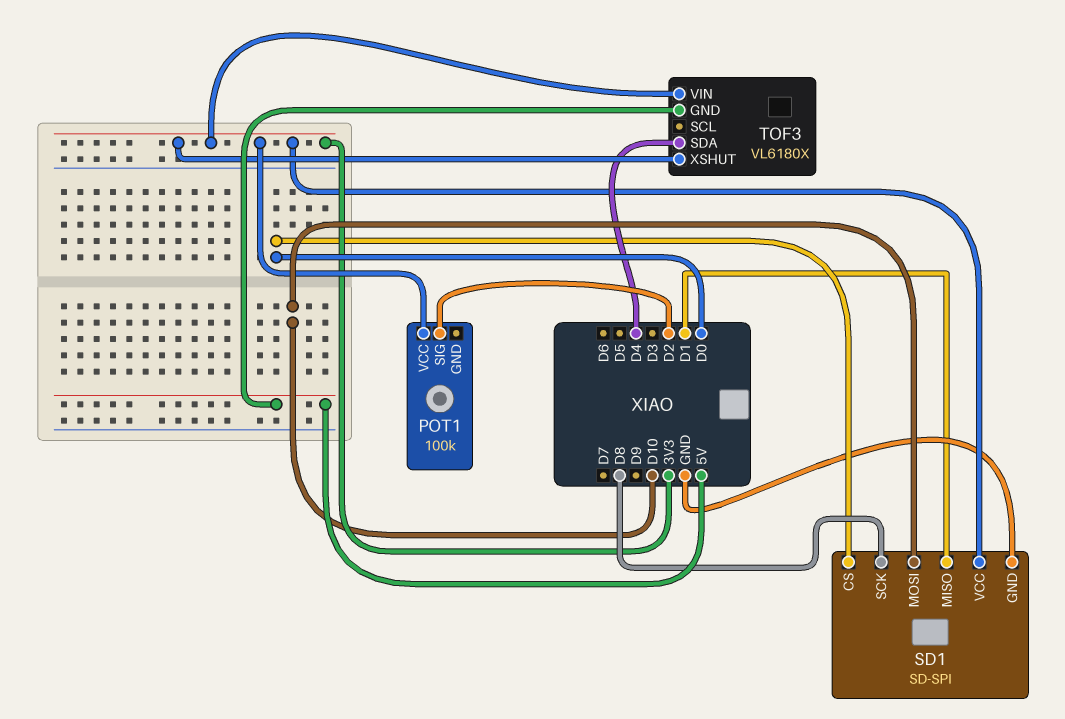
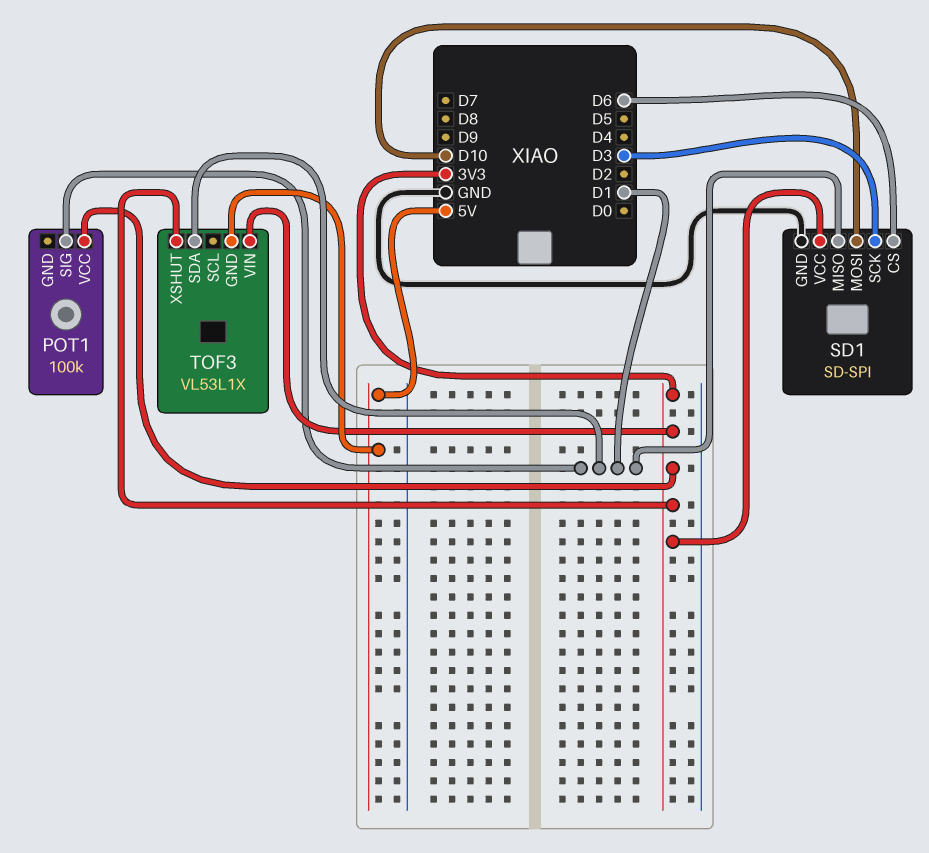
POT1 pin SIG: D2 -> D1
SD1 pin CS: D0 -> D6
SD1 pin SCK: D8 -> D3
TOF3: VL6180X -> VL53L1X
TOF3 pin SDA: D4 -> D1

